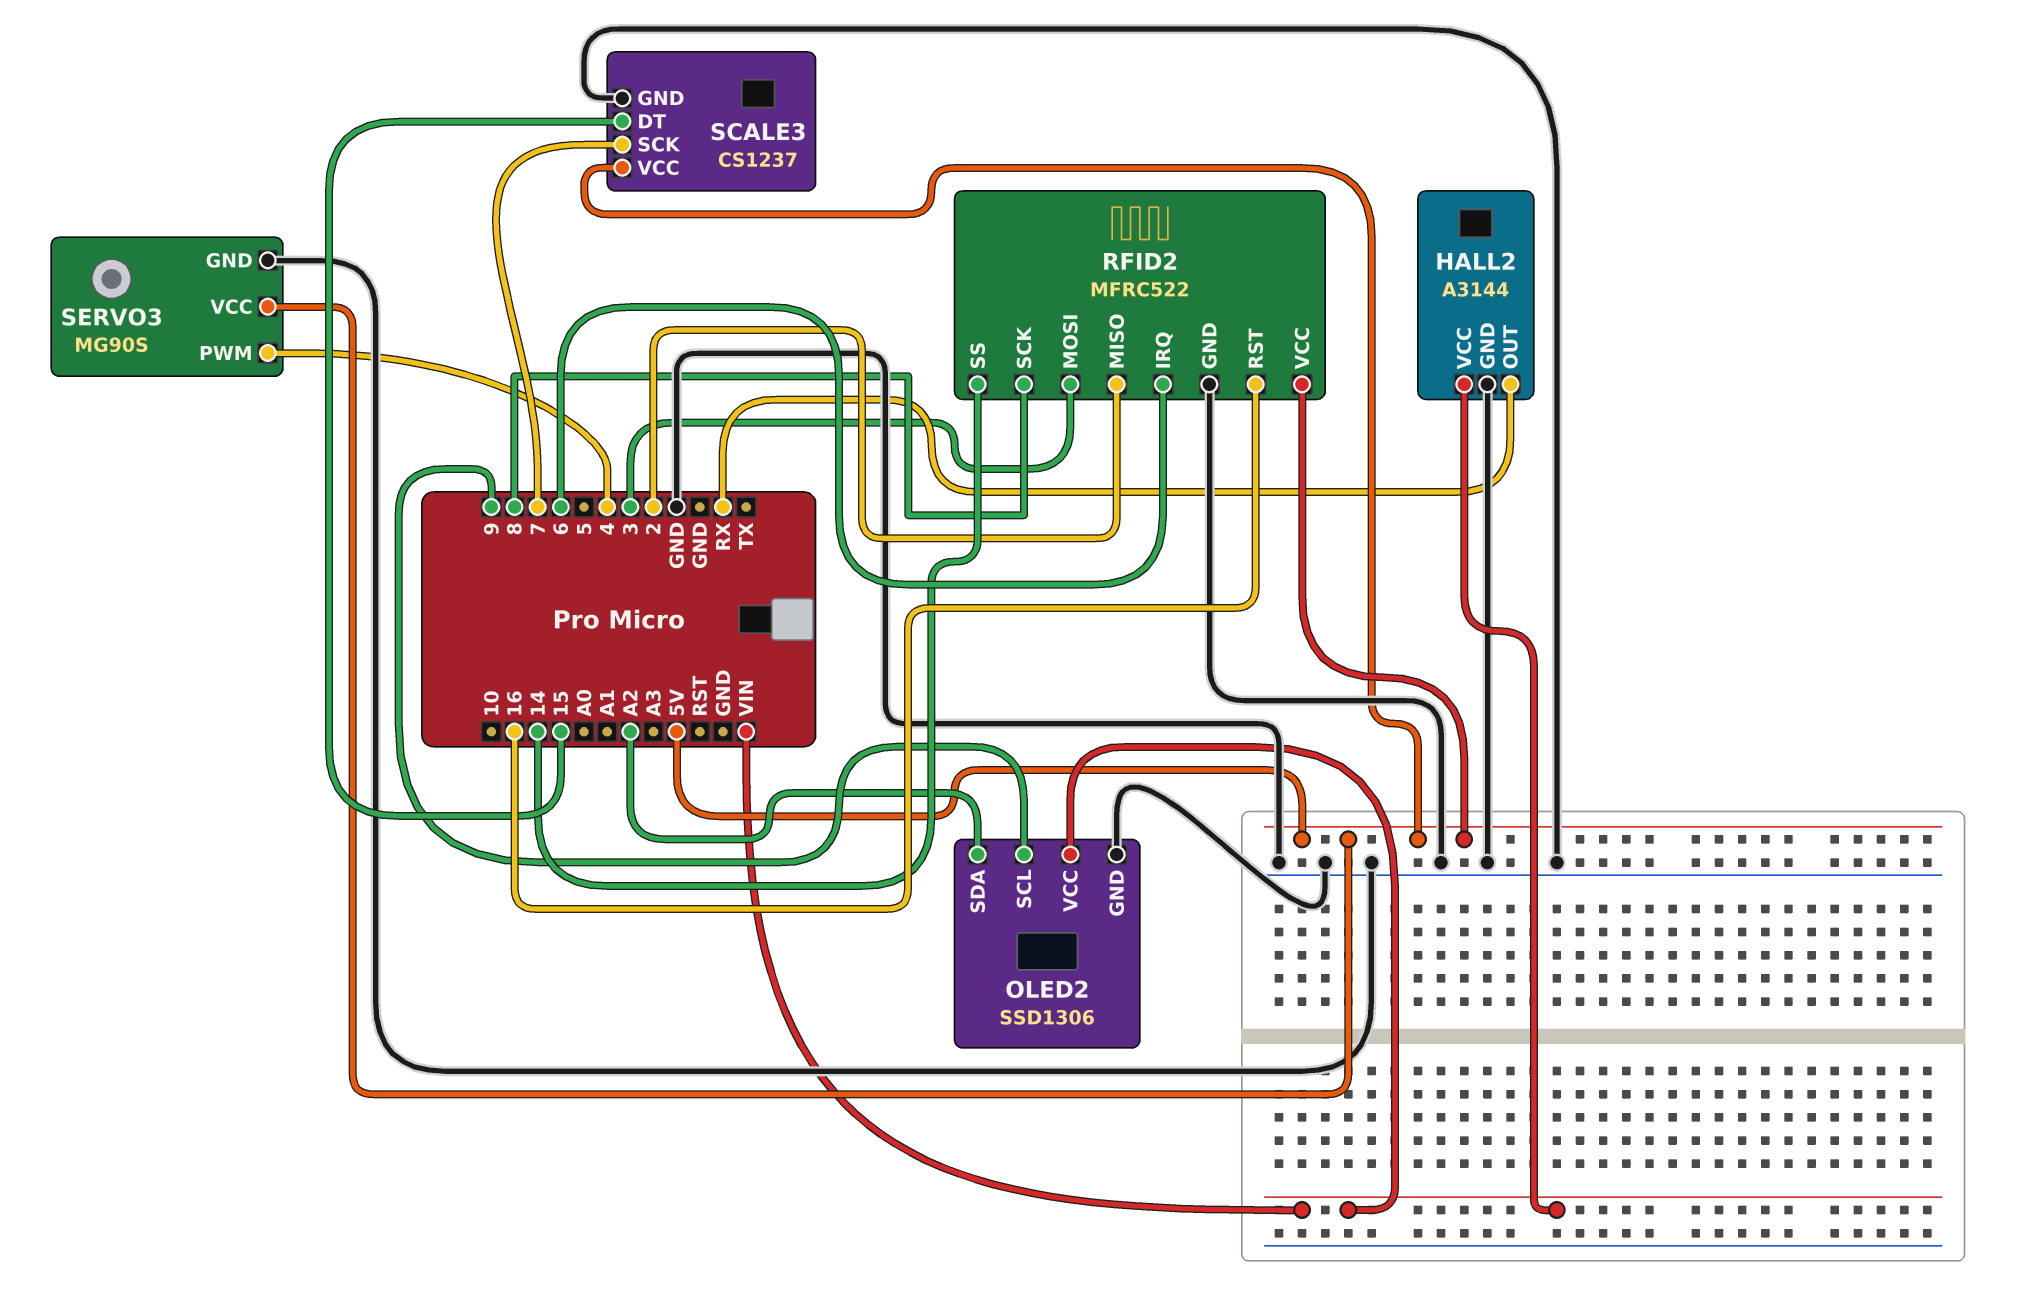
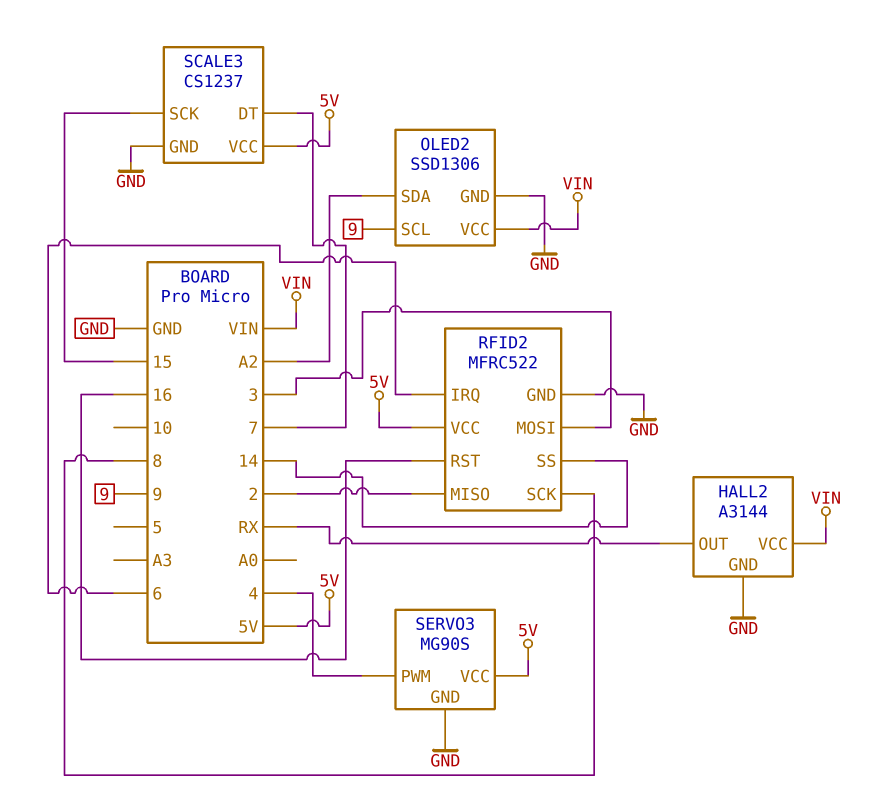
SCALE3 pin DT: 15 -> 7
SCALE3 pin SCK: 7 -> 15

